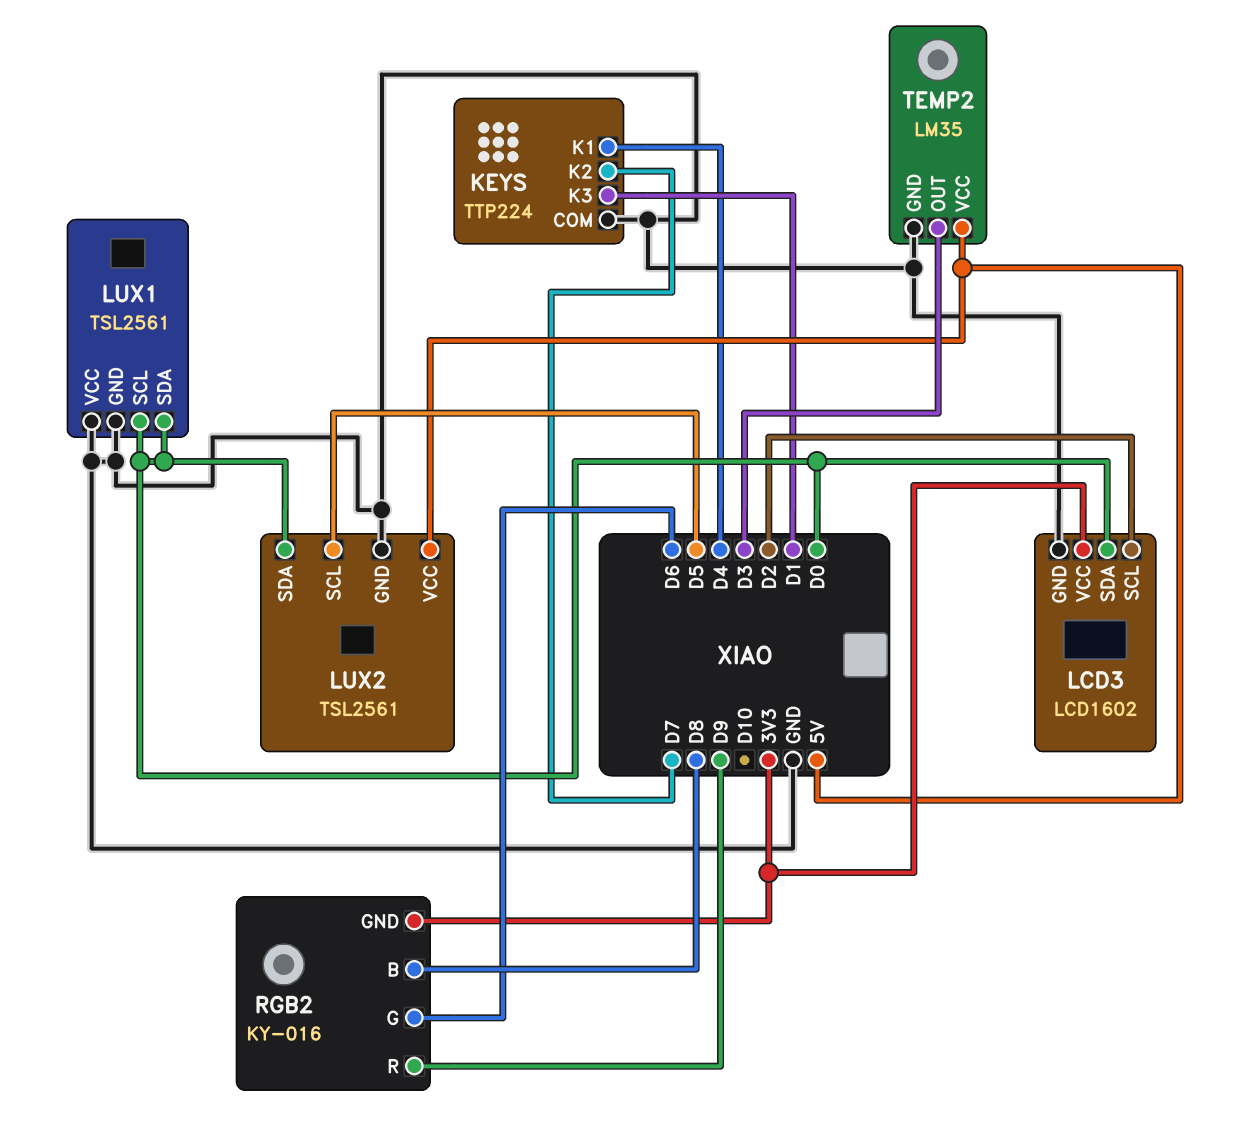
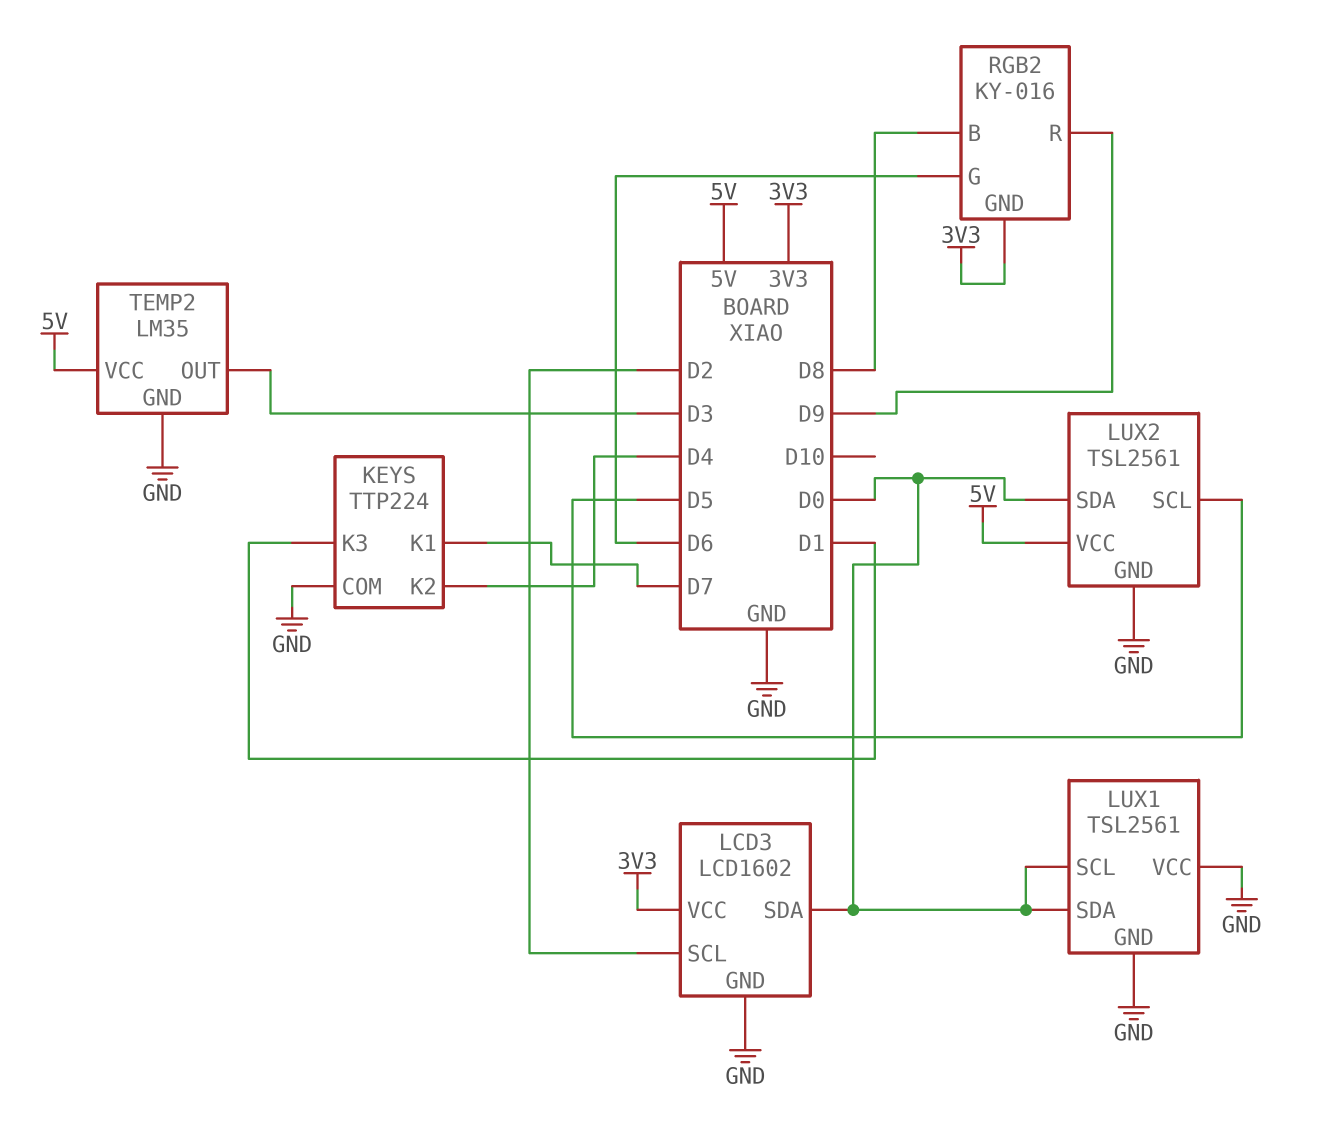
KEYS pin K1: D4 -> D7
KEYS pin K2: D7 -> D4

